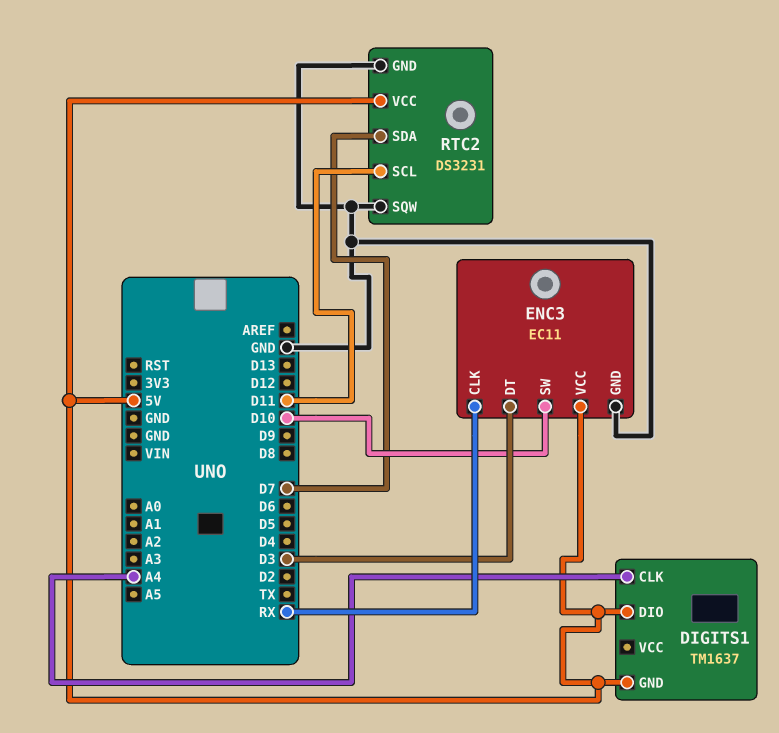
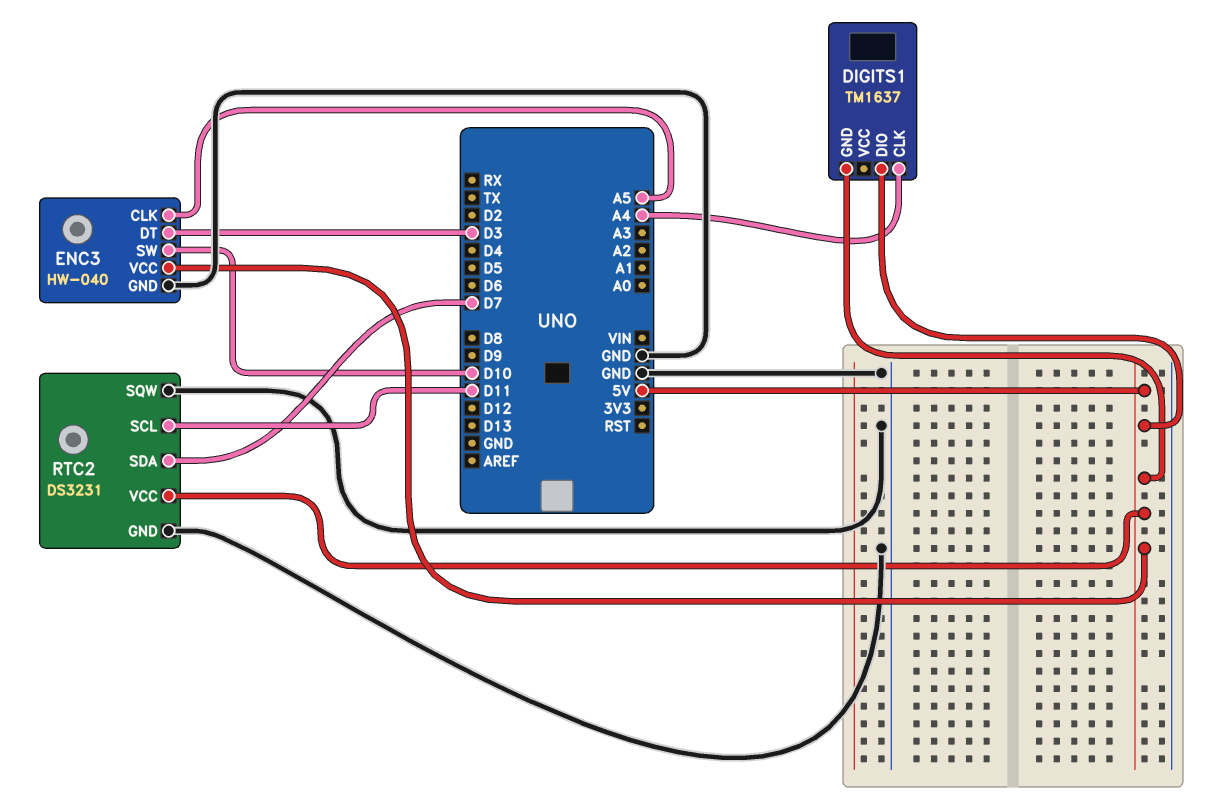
ENC3: EC11 -> HW-040
ENC3 pin CLK: RX -> A5

